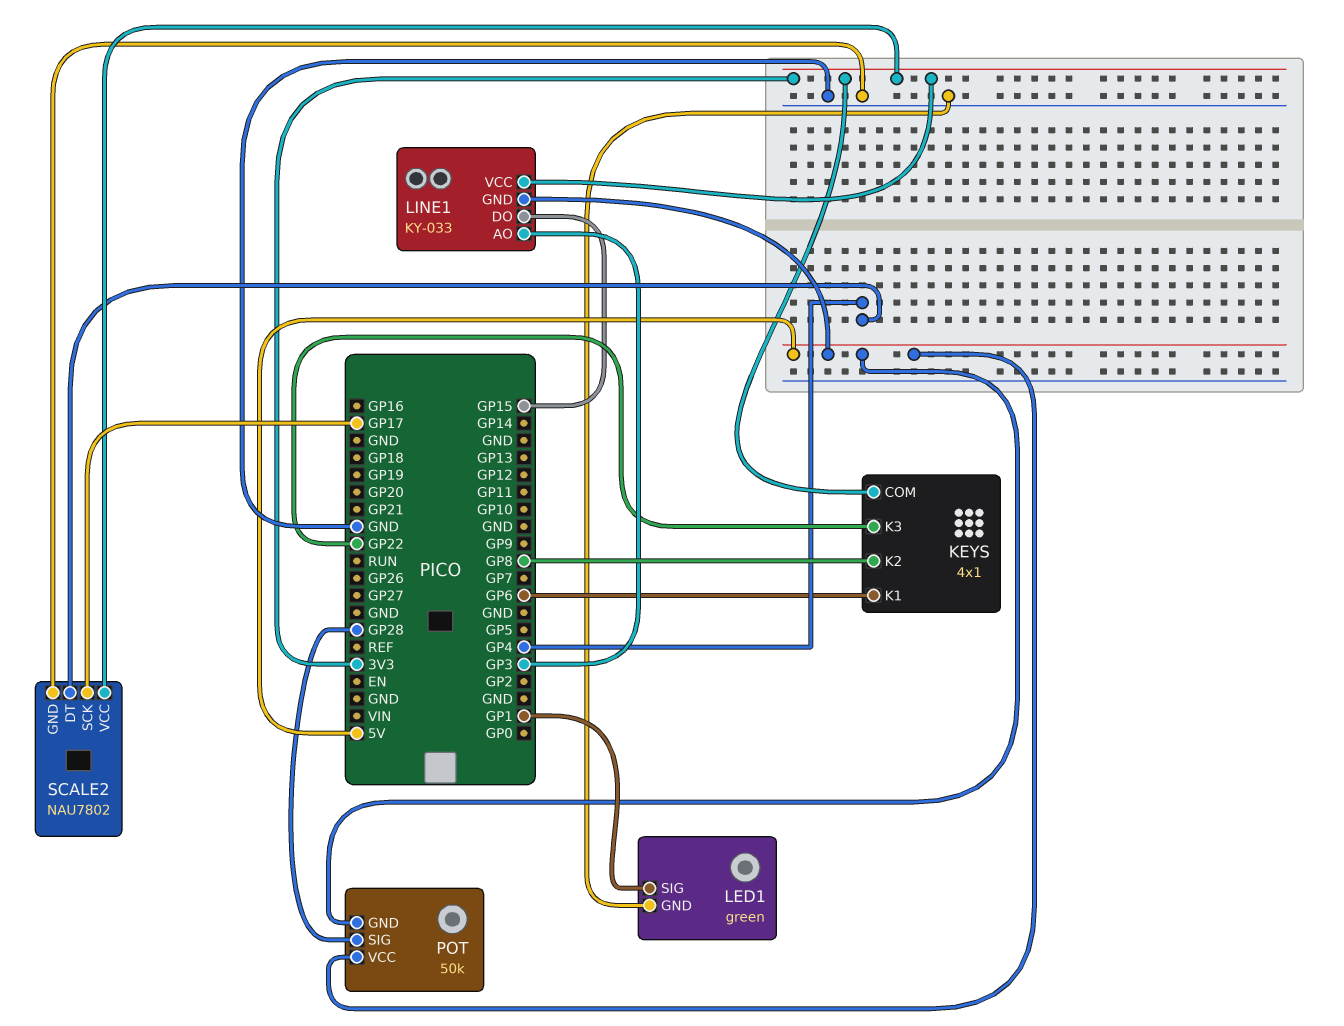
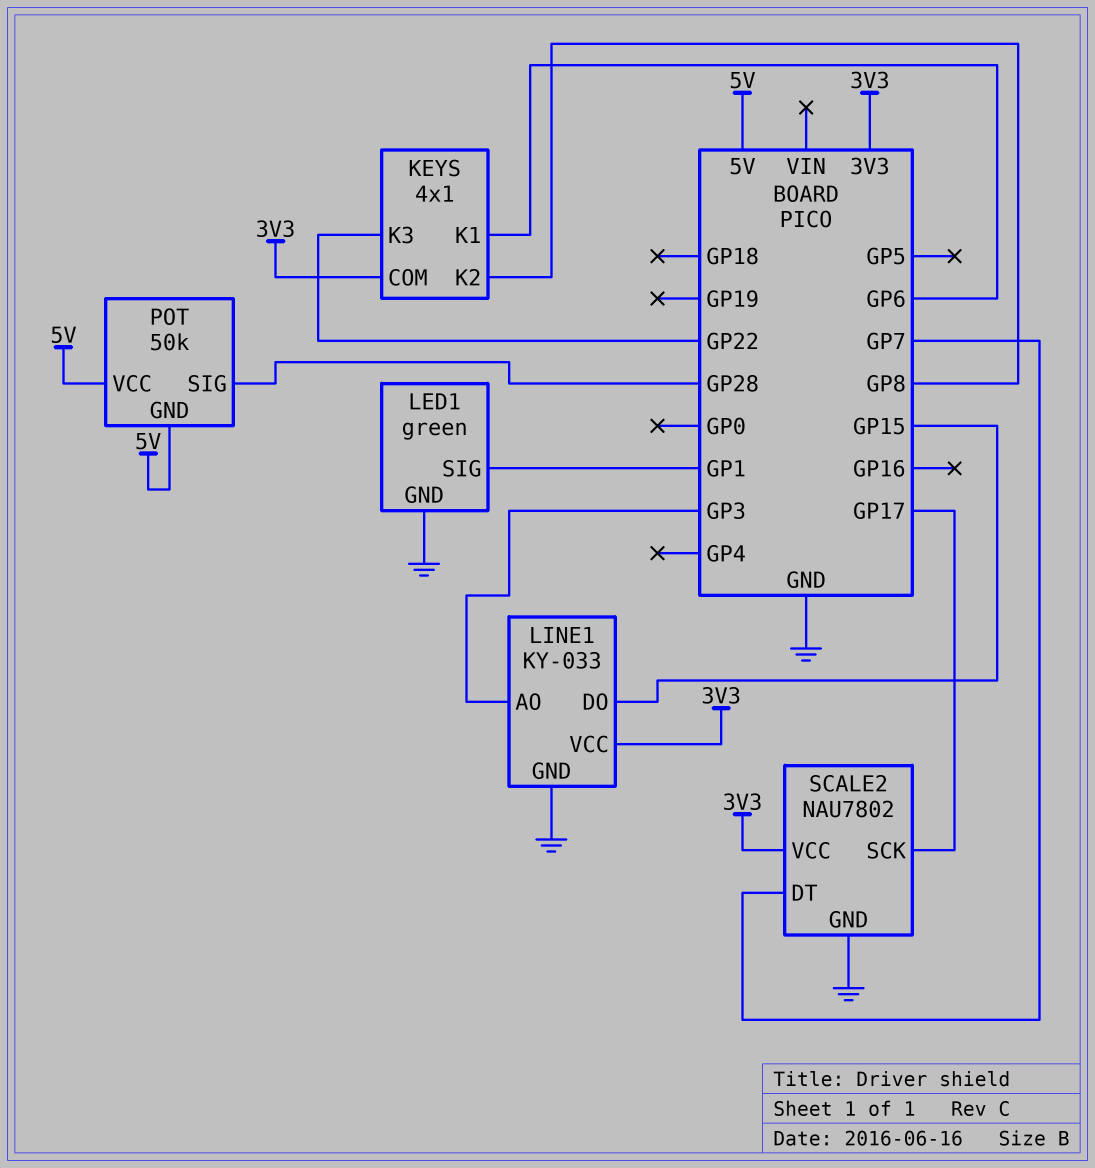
LINE1 pin GND: 5V -> GND
SCALE2 pin DT: GP4 -> GP7

